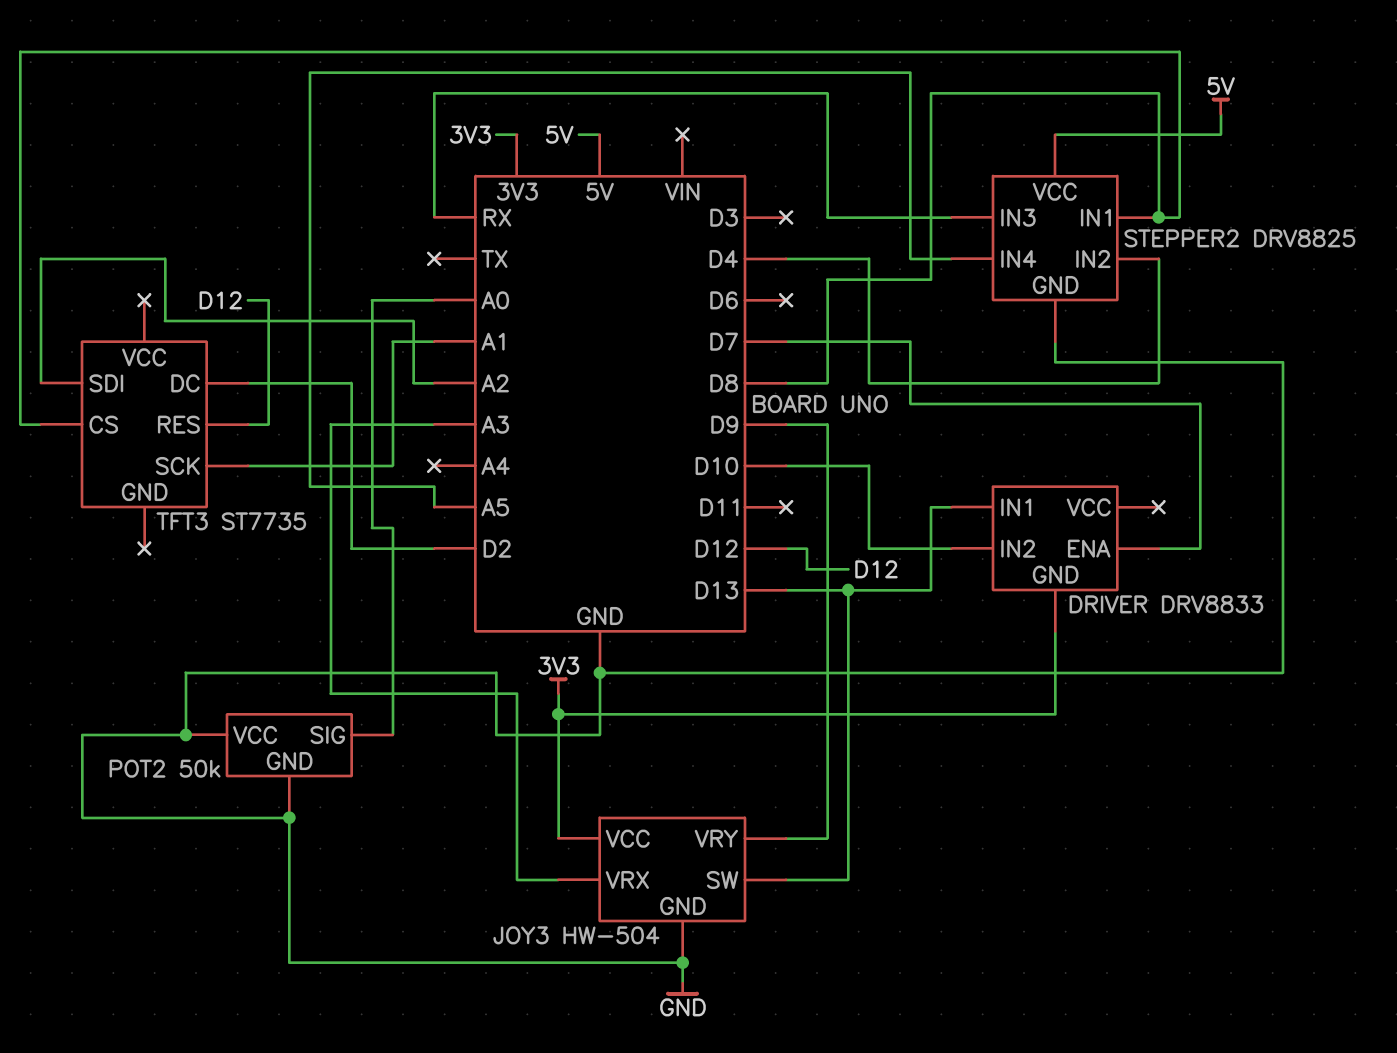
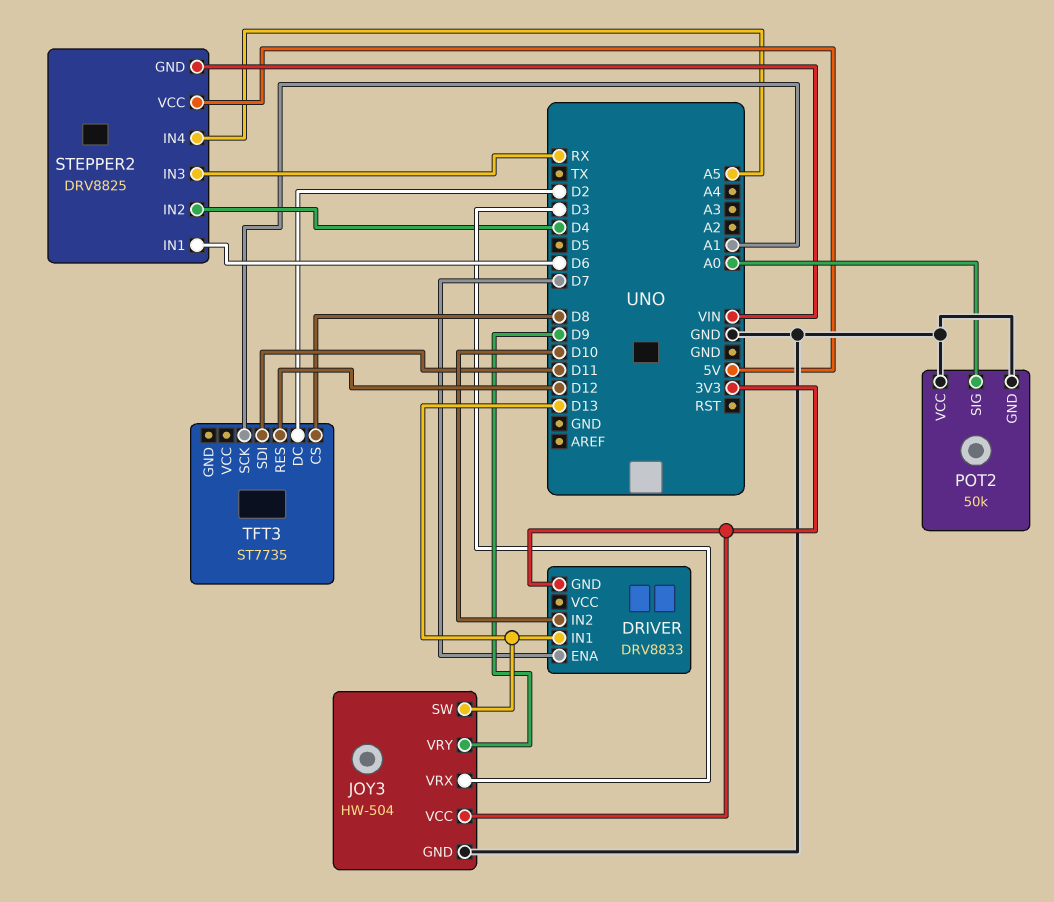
JOY3 pin VRX: A3 -> D3
STEPPER2 pin GND: GND -> VIN
STEPPER2 pin IN1: D8 -> D6
TFT3 pin SDI: A2 -> D11

